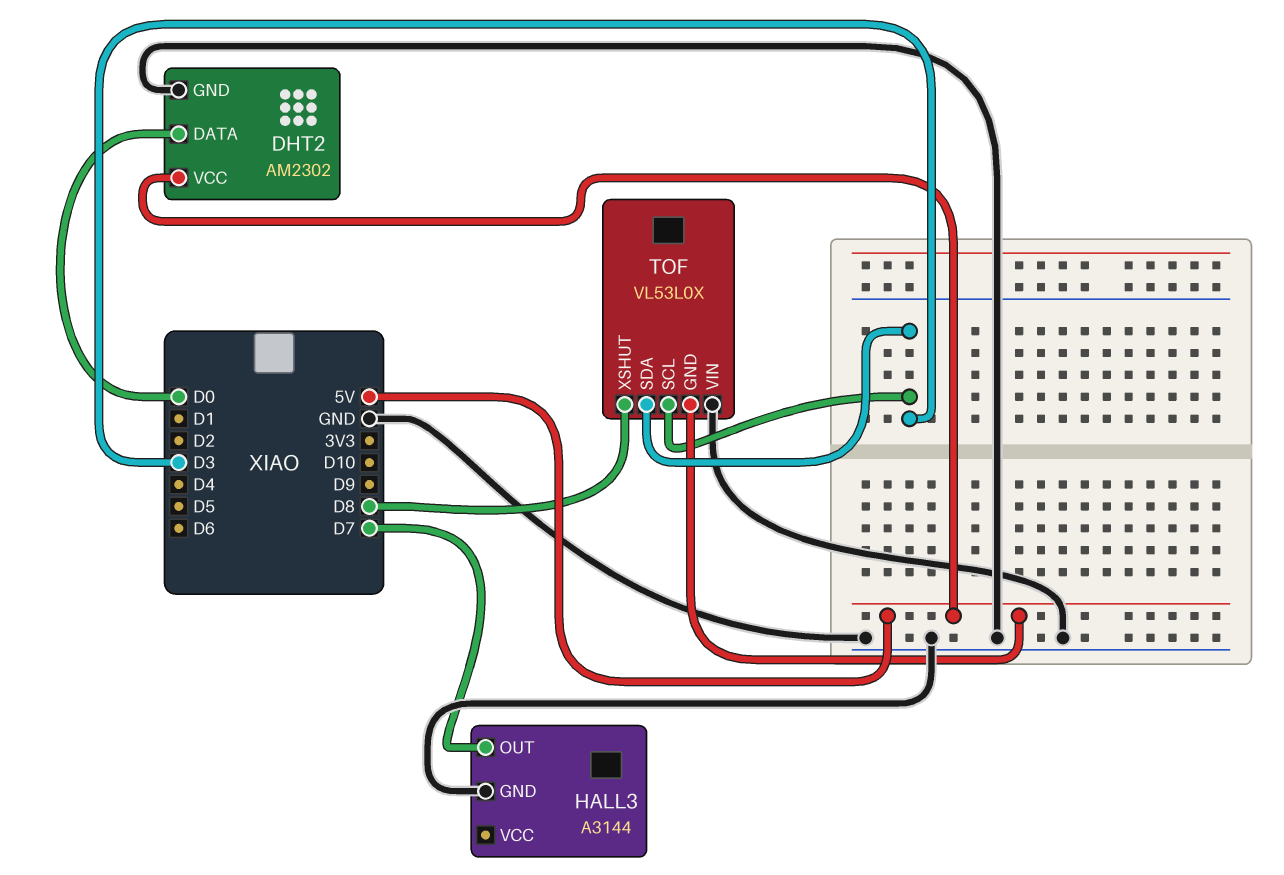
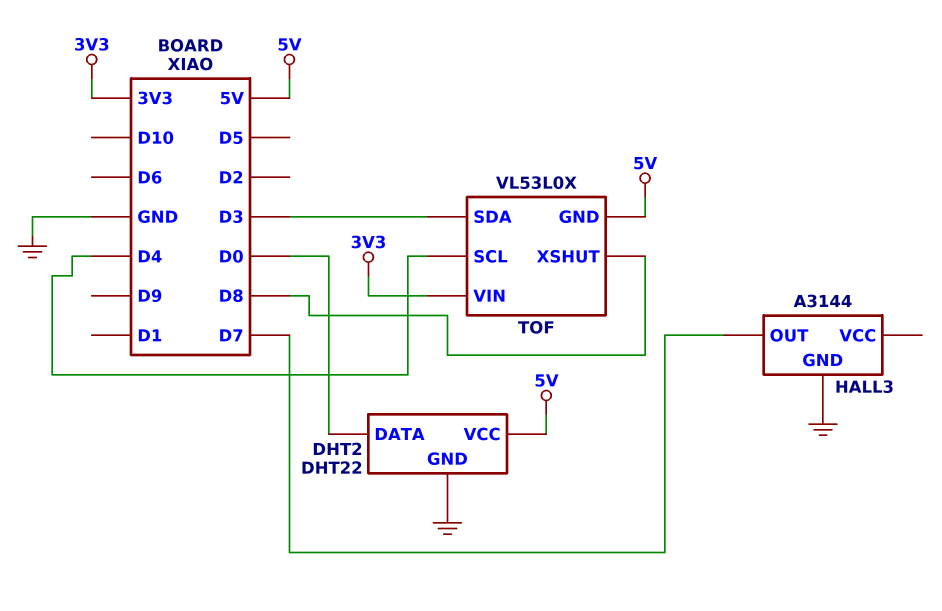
DHT2: AM2302 -> DHT22
TOF pin SCL: D3 -> D4
TOF pin VIN: GND -> 3V3

